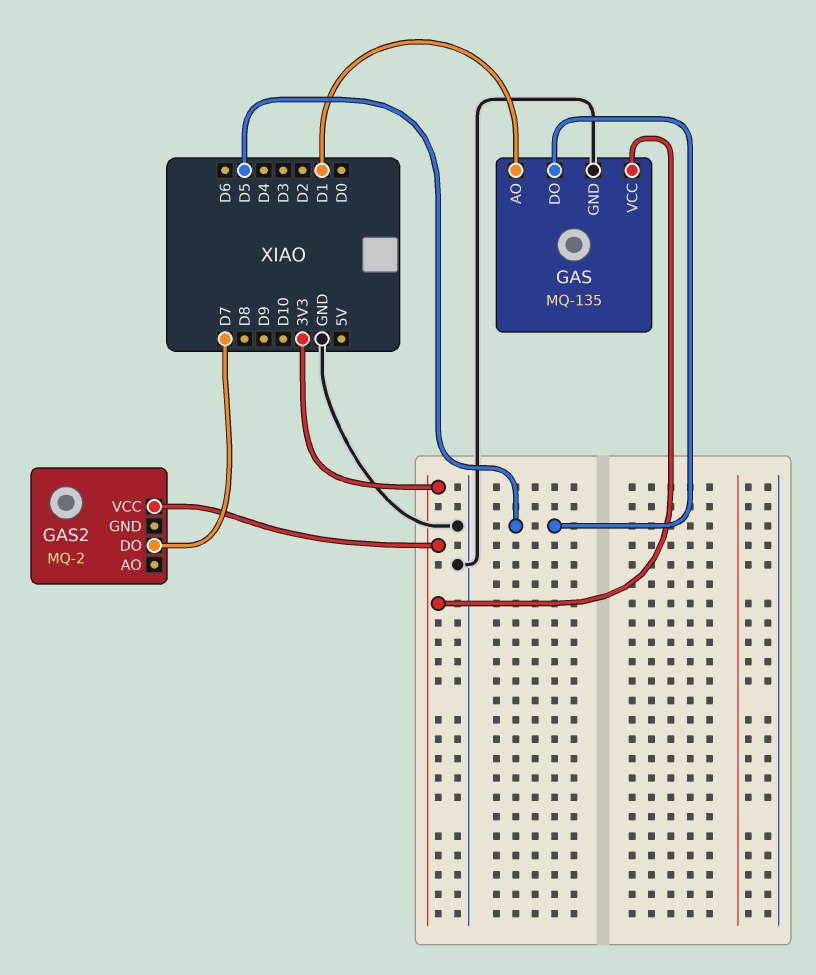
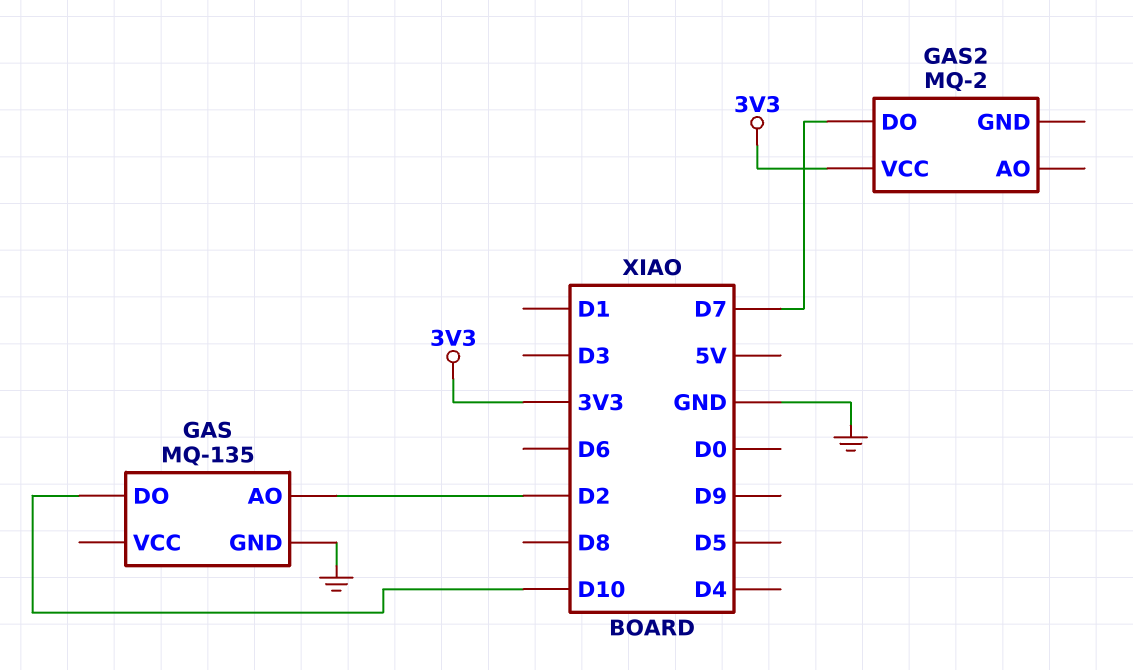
GAS pin AO: D1 -> D2
GAS pin DO: D5 -> D10
GAS pin VCC: 3V3 -> none

